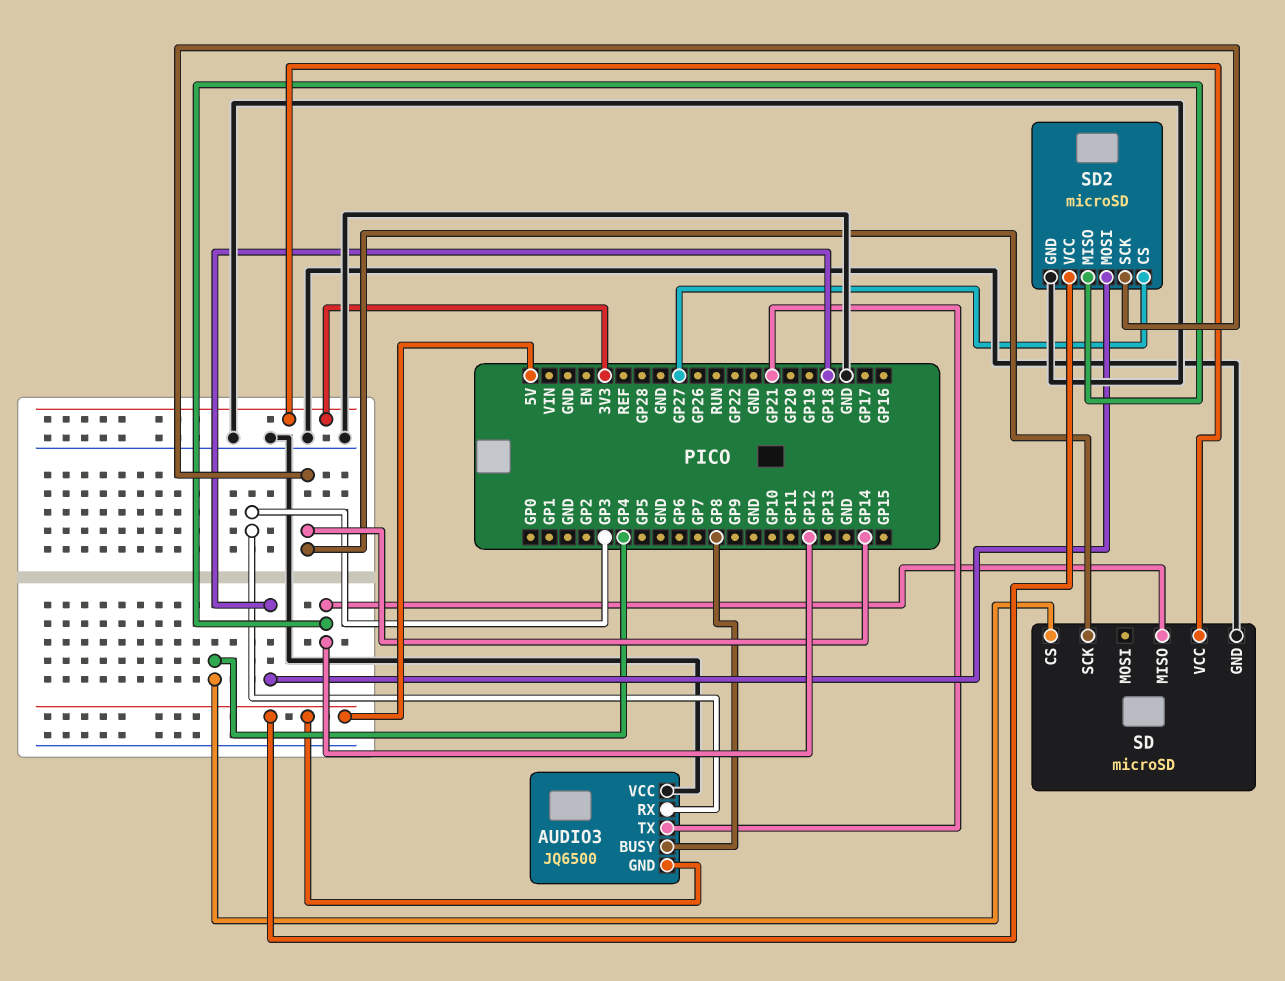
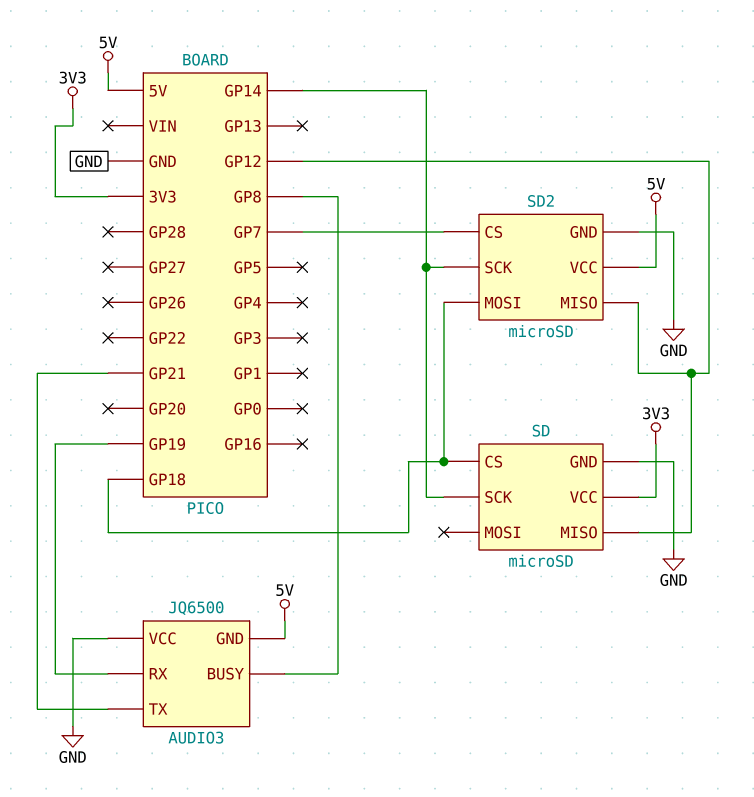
AUDIO3 pin RX: GP3 -> GP19
SD pin CS: GP4 -> GP18
SD2 pin CS: GP27 -> GP7

